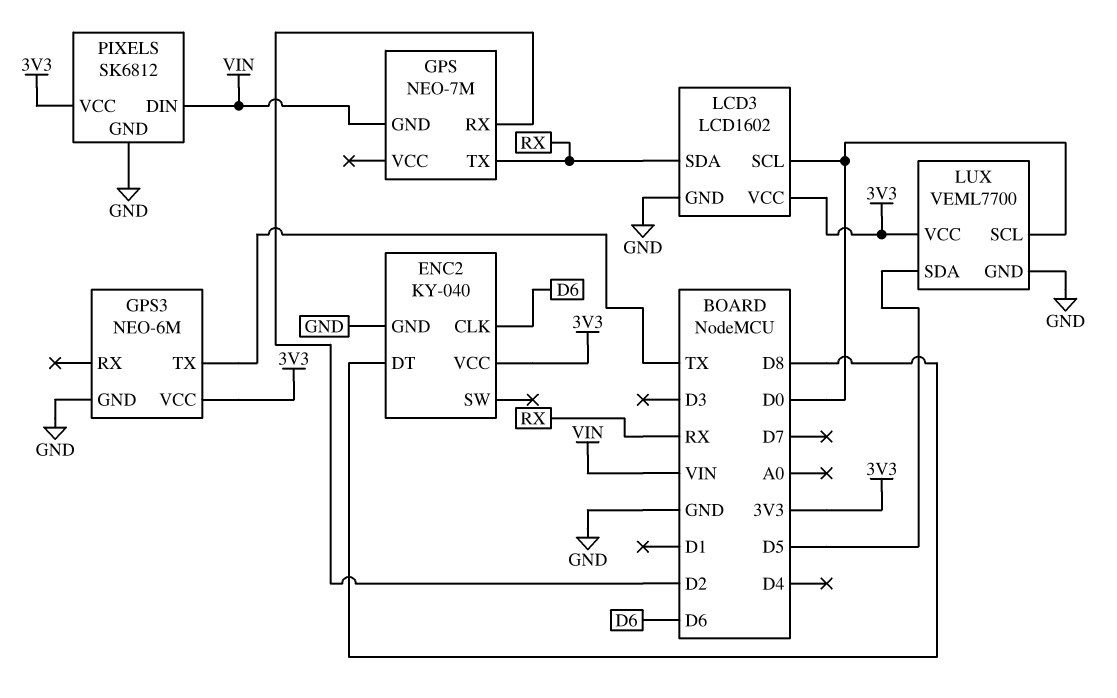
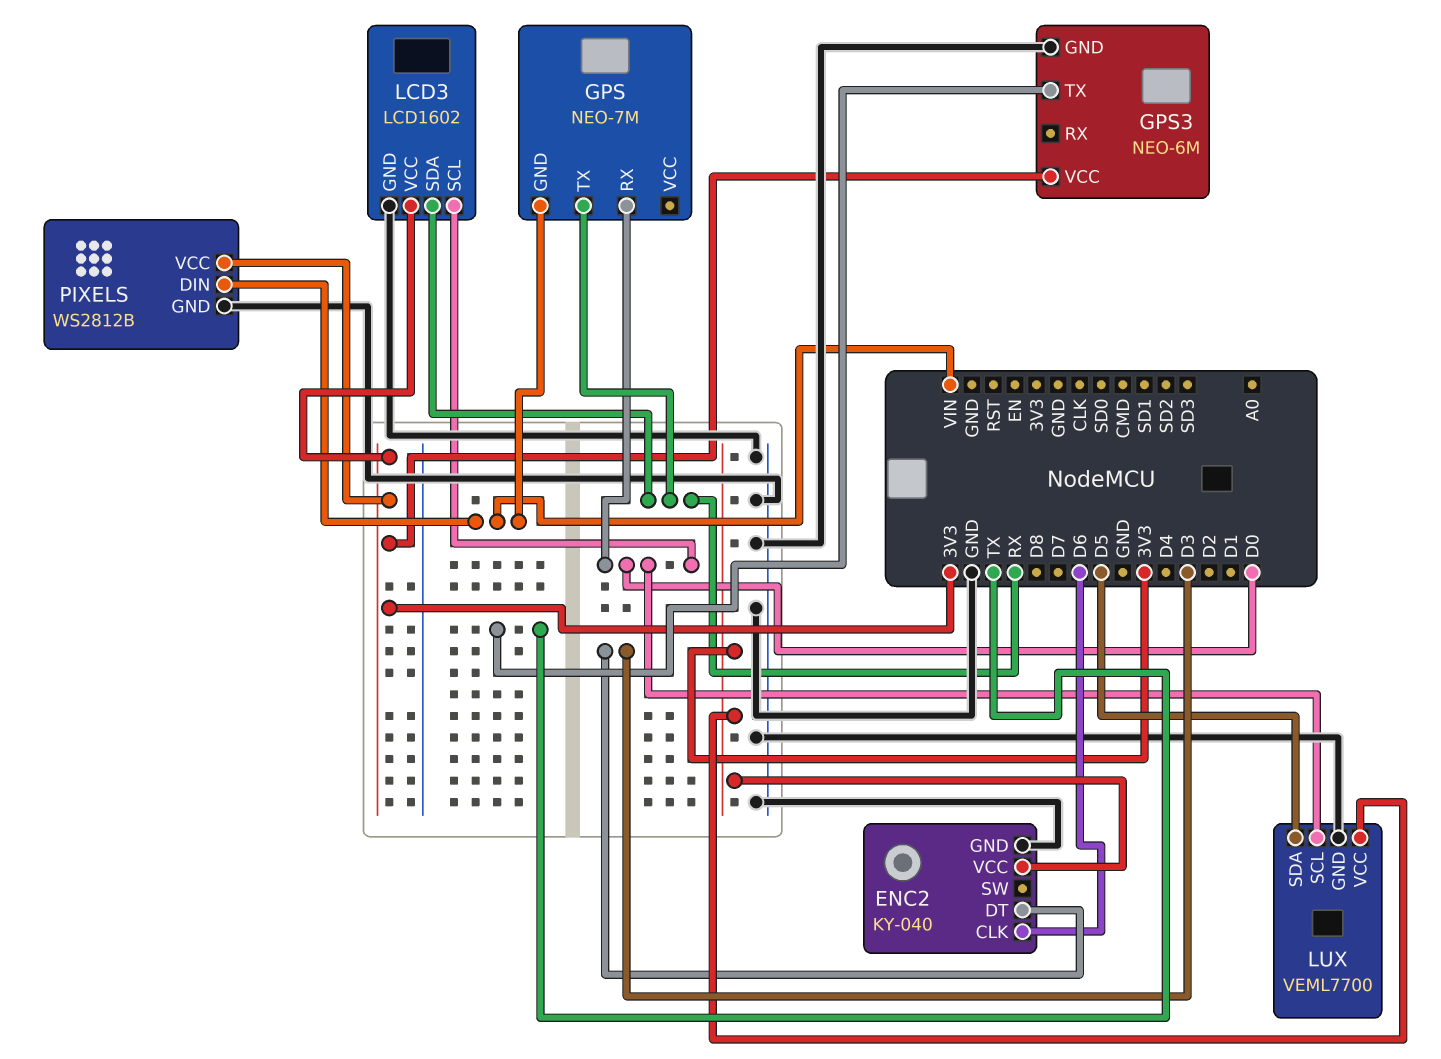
ENC2 pin DT: D8 -> D3
GPS pin RX: D2 -> D0
PIXELS: SK6812 -> WS2812B

